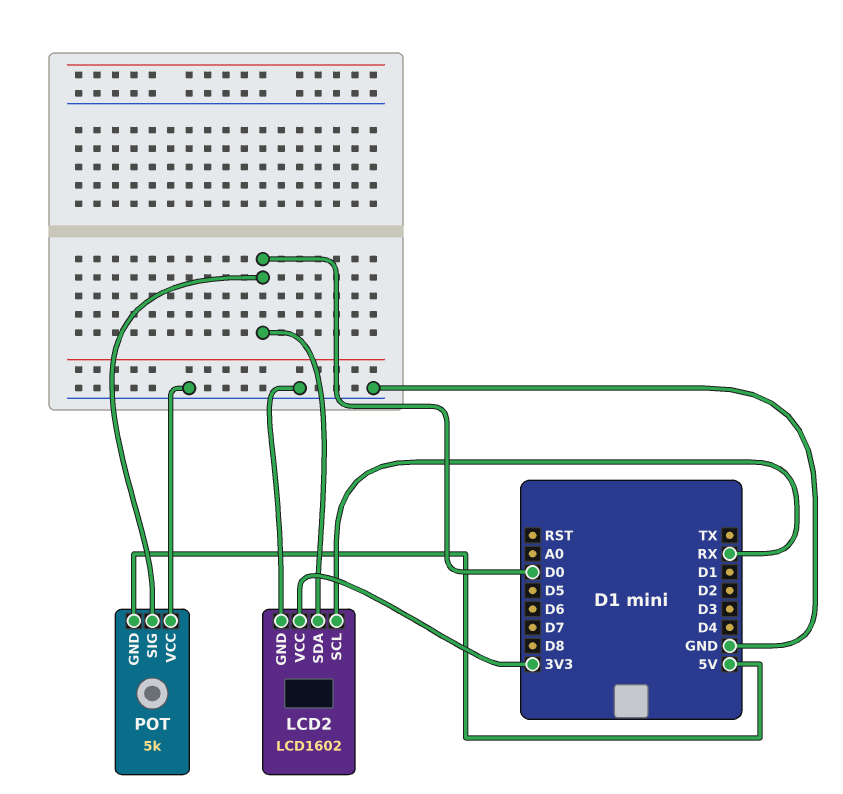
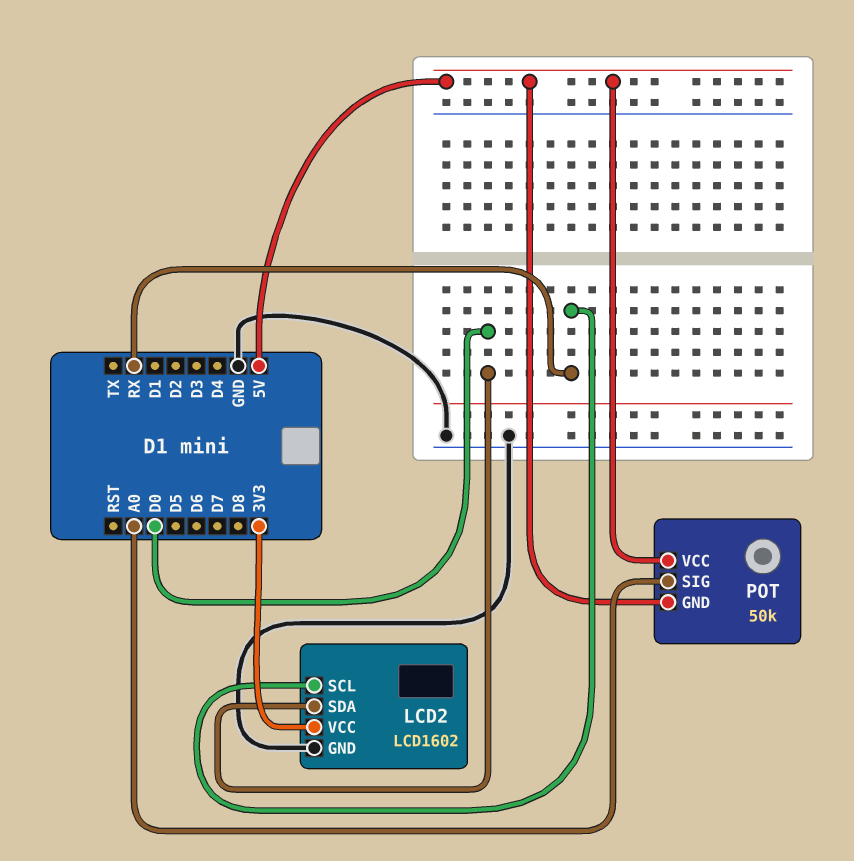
POT: 5k -> 50k
POT pin SIG: D0 -> A0
POT pin VCC: GND -> 5V

